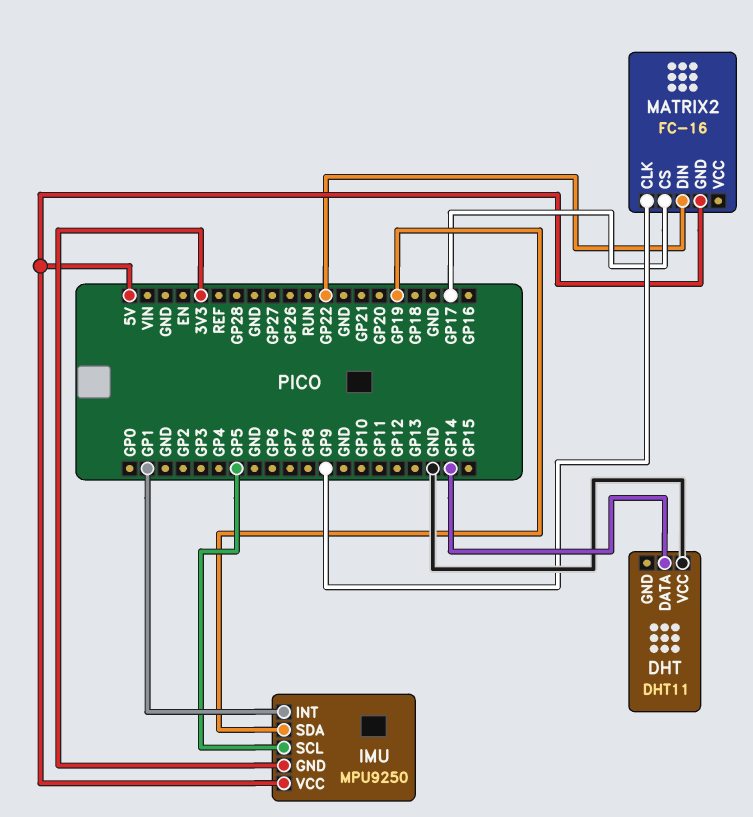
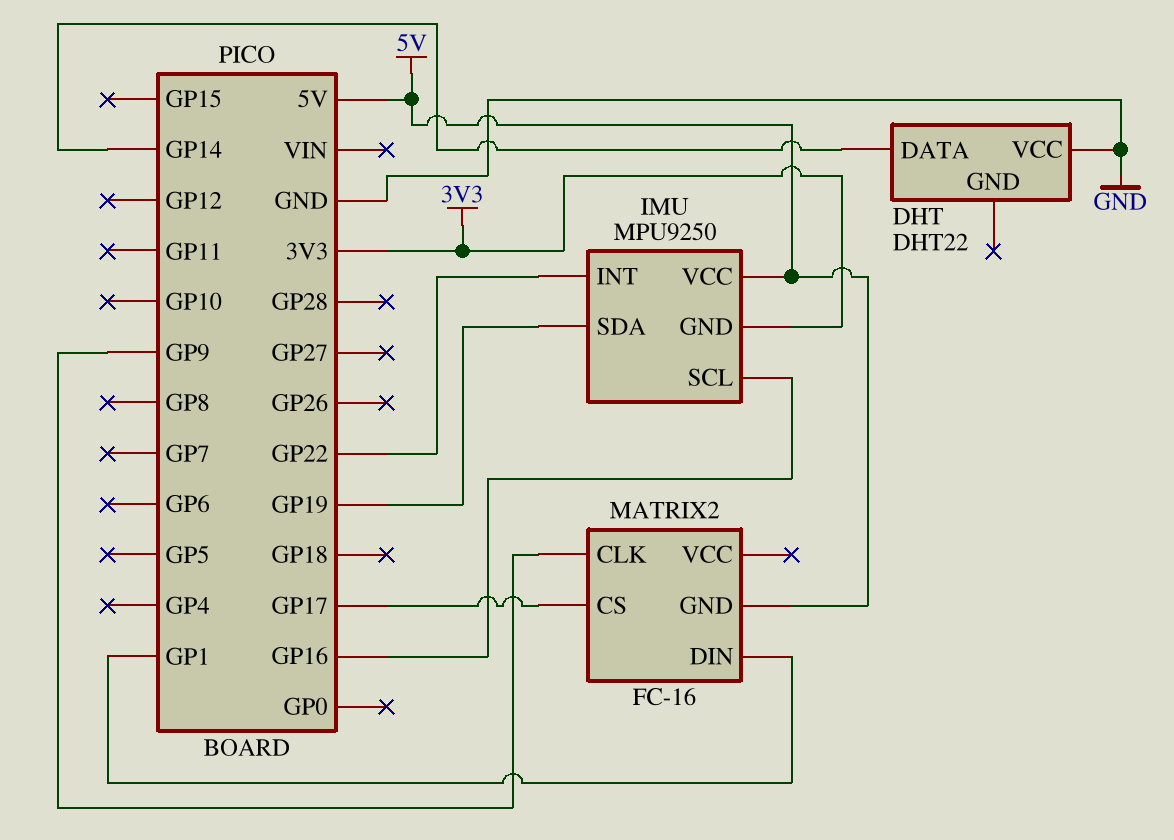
DHT: DHT11 -> DHT22
IMU pin INT: GP1 -> GP22
IMU pin SCL: GP5 -> GP16
MATRIX2 pin DIN: GP22 -> GP1

